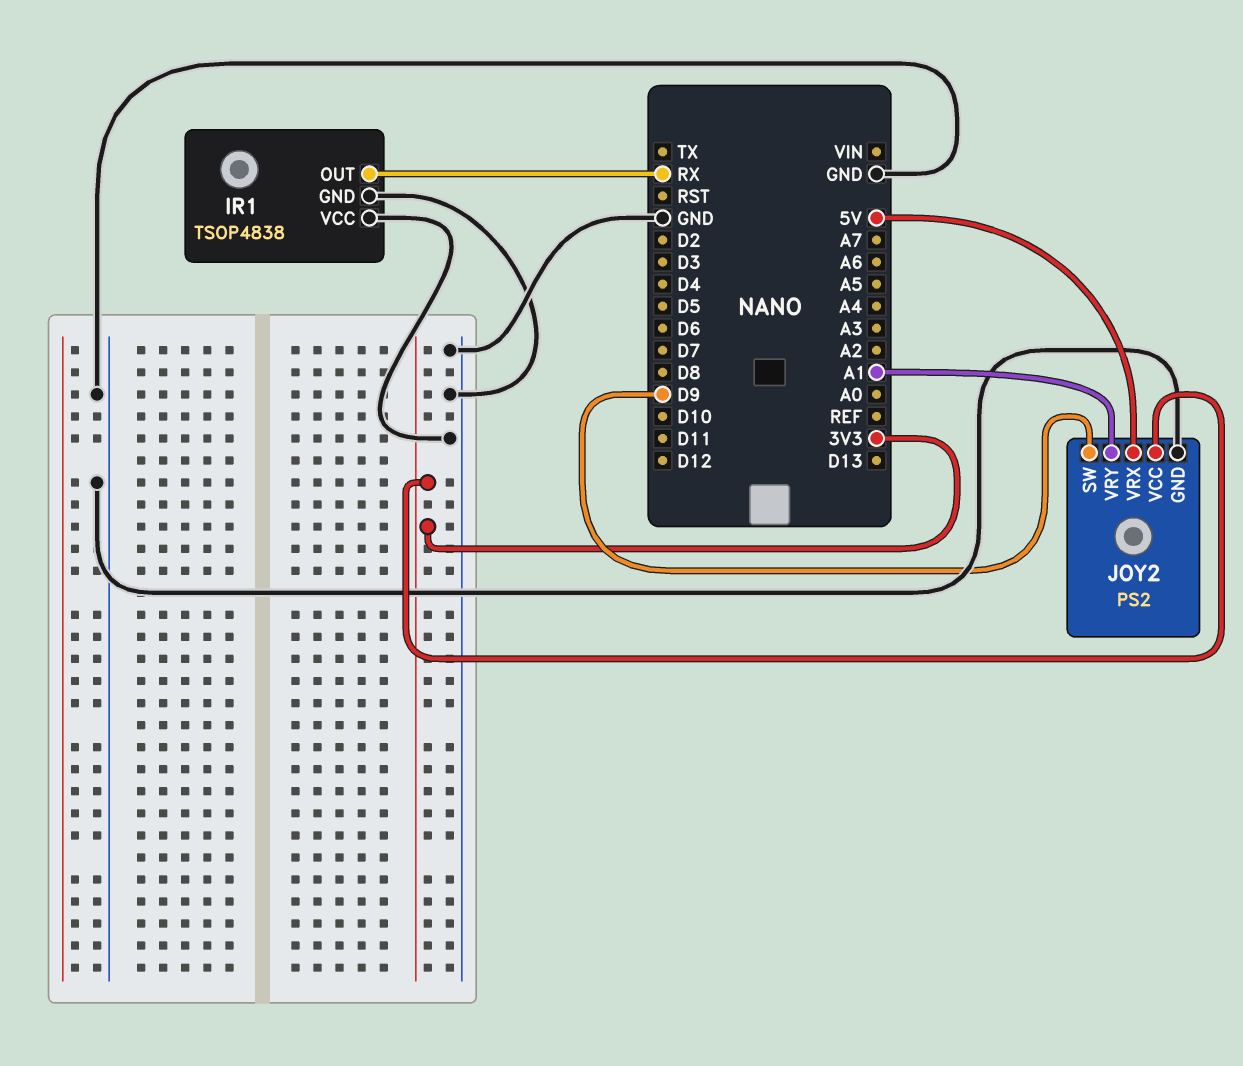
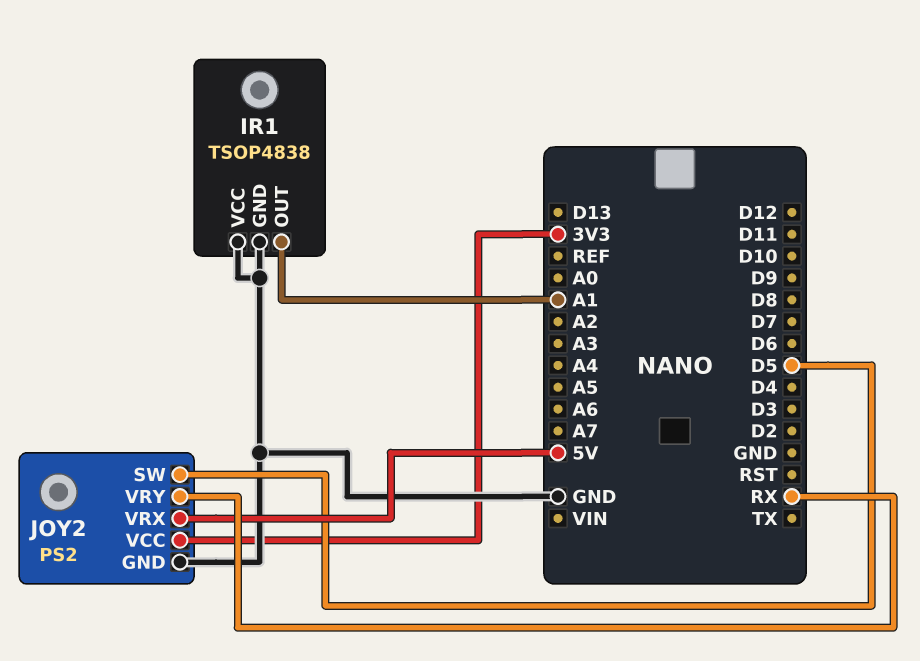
IR1 pin OUT: RX -> A1
JOY2 pin SW: D9 -> D5
JOY2 pin VRY: A1 -> RX

